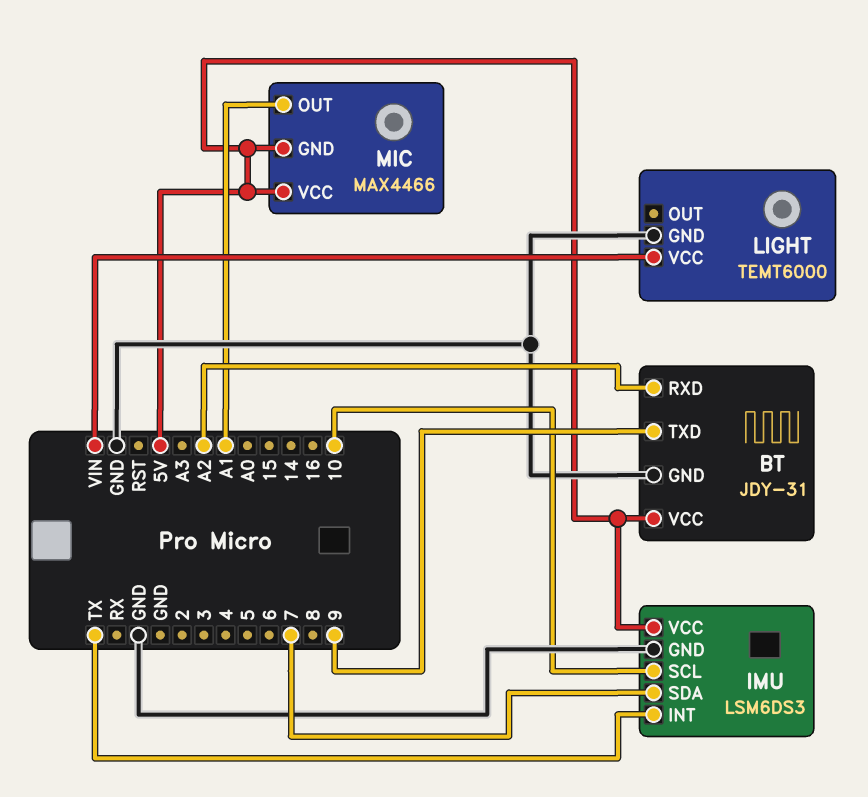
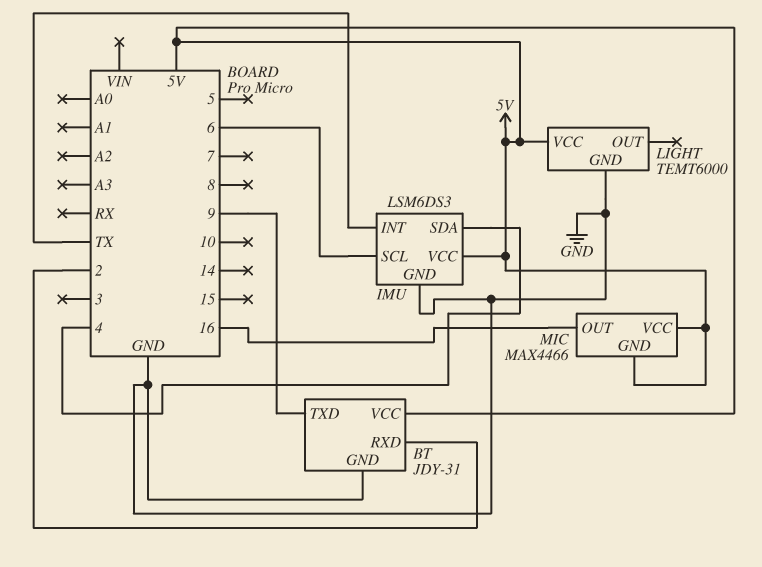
BT pin RXD: A2 -> 2
IMU pin SCL: 10 -> 6
IMU pin SDA: 7 -> 4
LIGHT pin VCC: VIN -> 5V
MIC pin OUT: A1 -> 16

